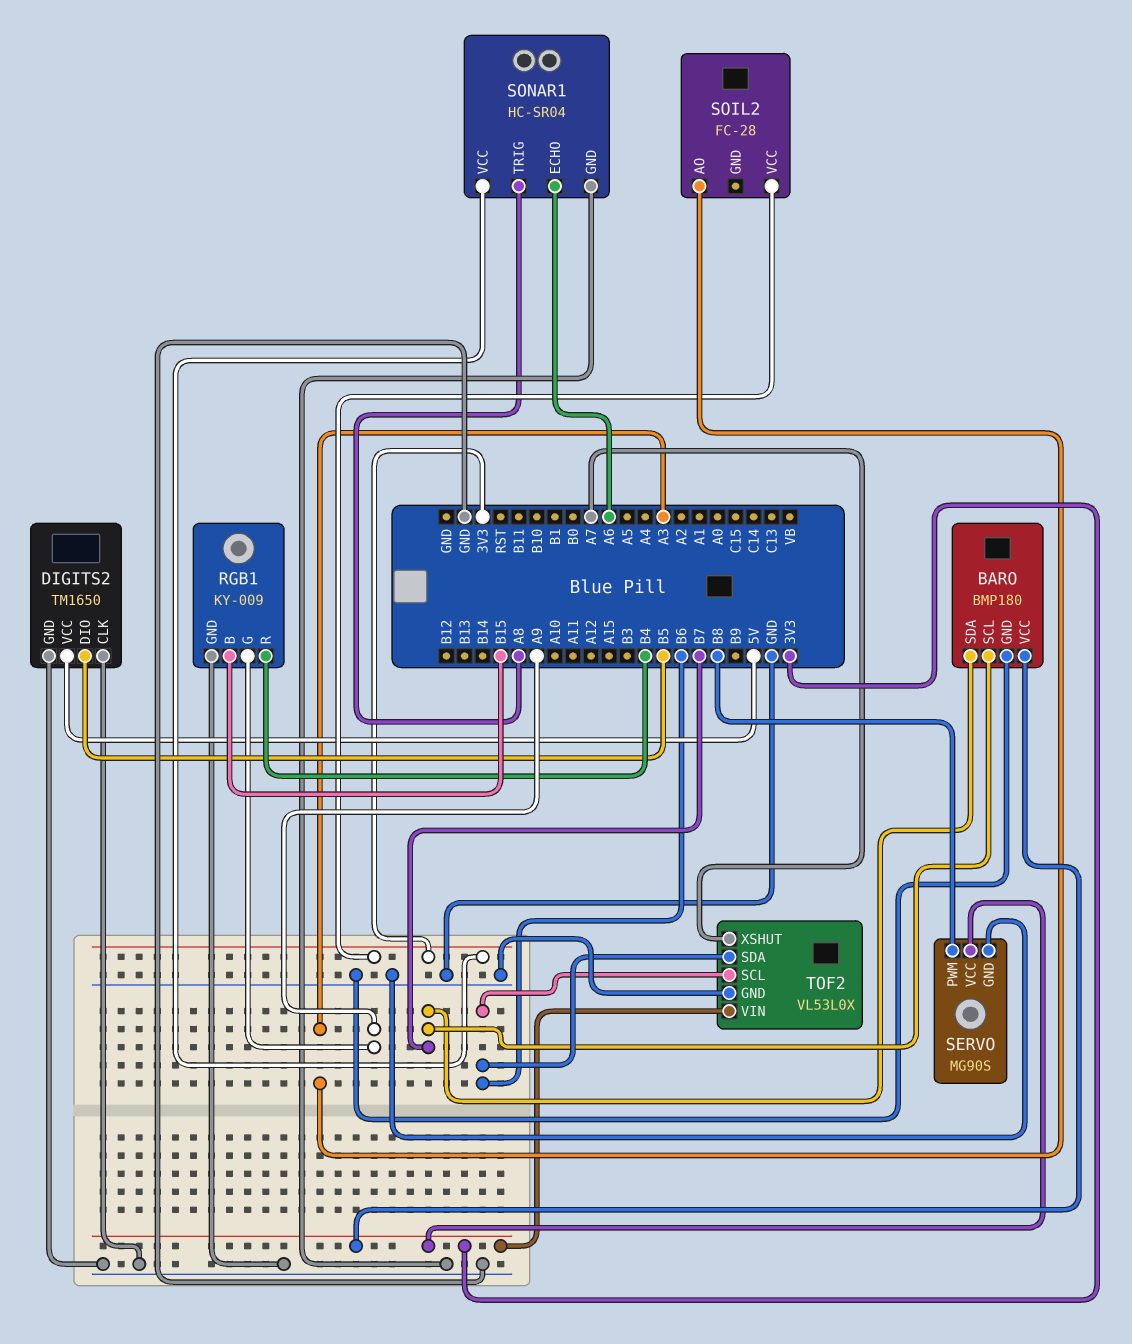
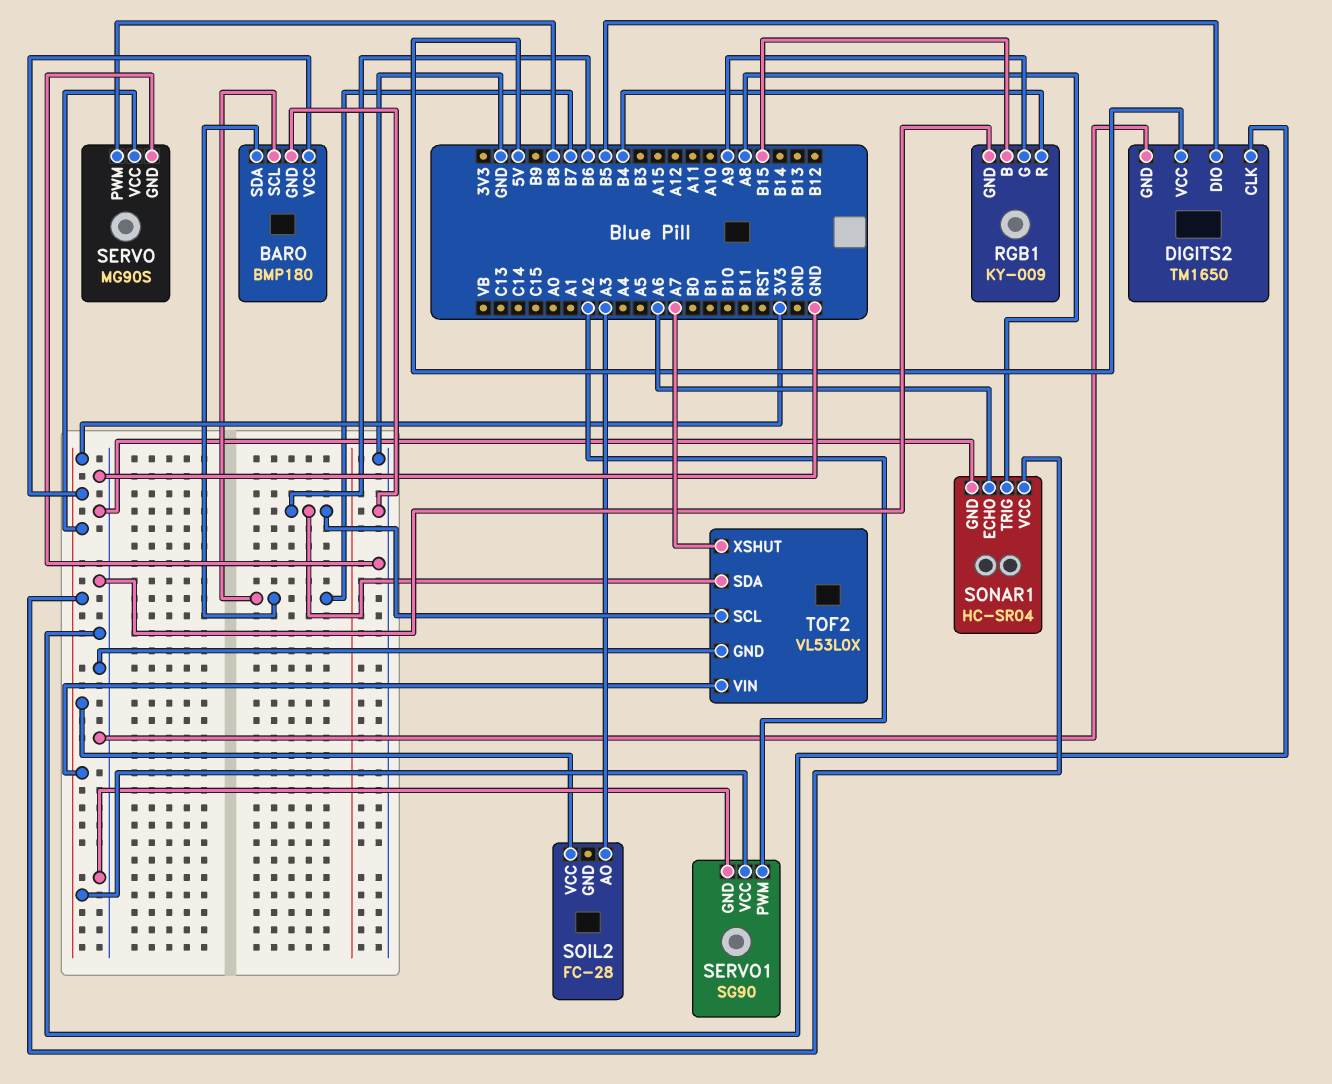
SERVO1: none -> SG90
SERVO1 pin GND: none -> GND
SERVO1 pin PWM: none -> A2
SERVO1 pin VCC: none -> 3V3

